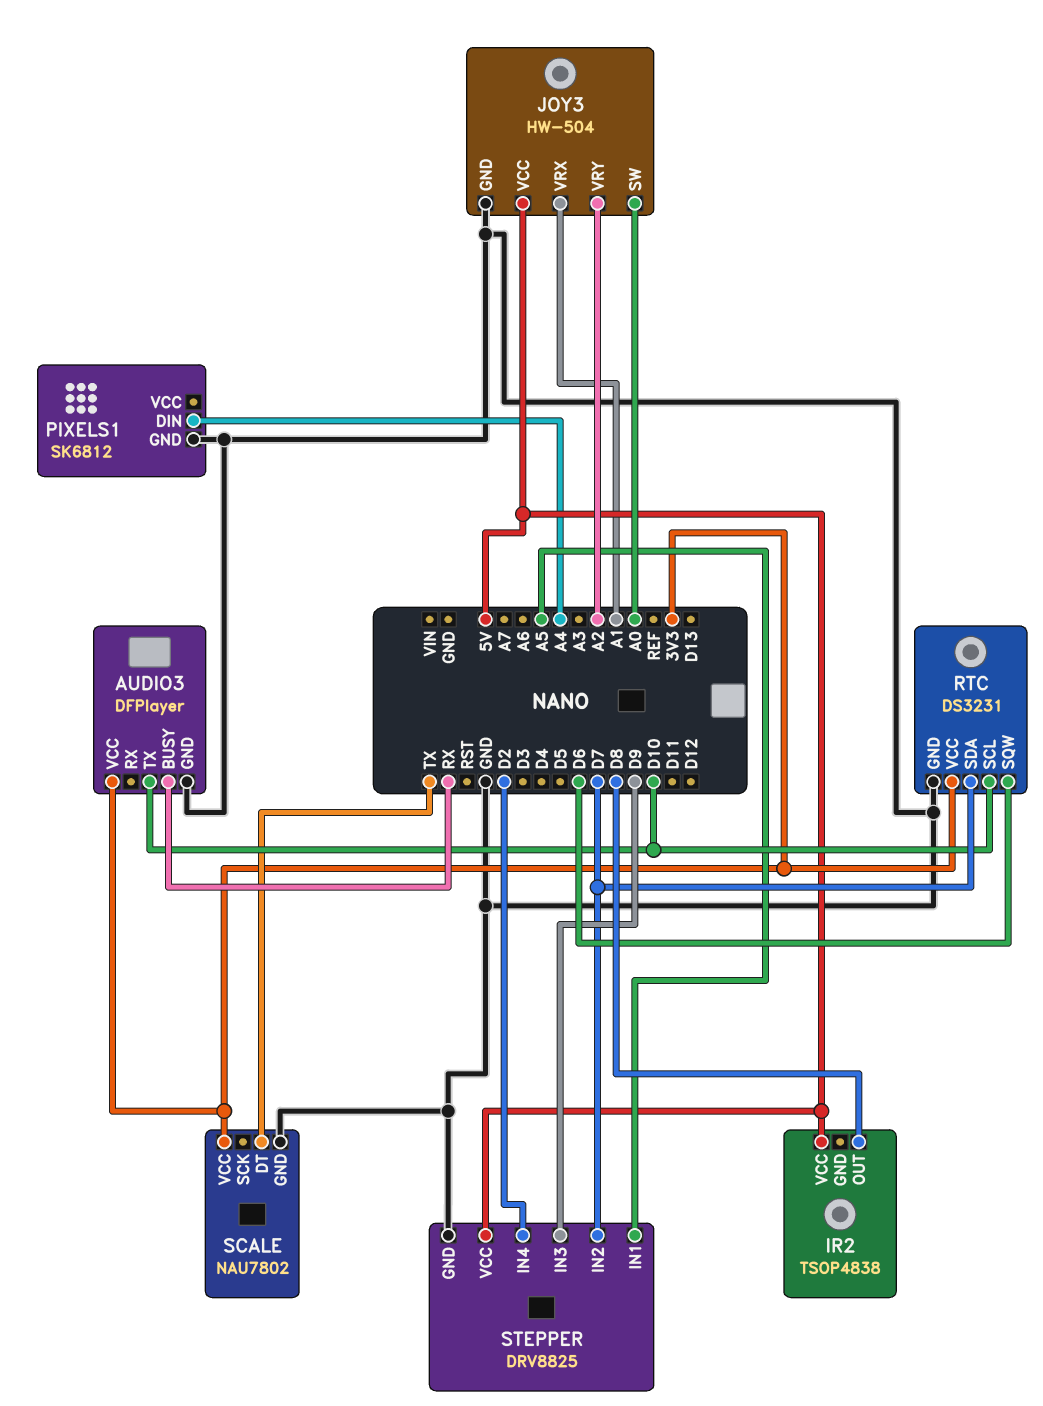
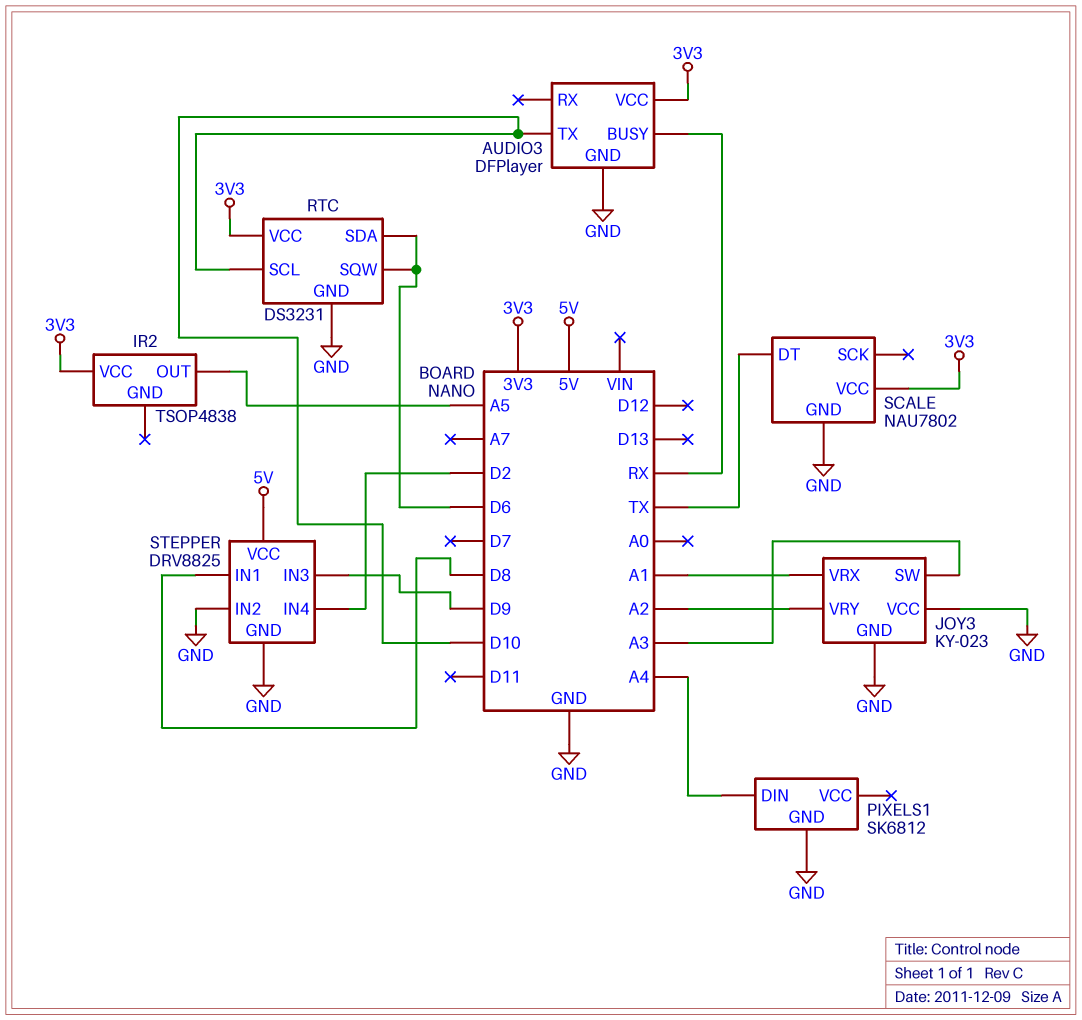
IR2 pin OUT: D8 -> A5
IR2 pin VCC: 5V -> 3V3
JOY3: HW-504 -> KY-023
JOY3 pin SW: A0 -> A3
JOY3 pin VCC: 5V -> GND
RTC pin SDA: D7 -> D6
STEPPER pin IN1: A5 -> D8
STEPPER pin IN2: D7 -> GND

